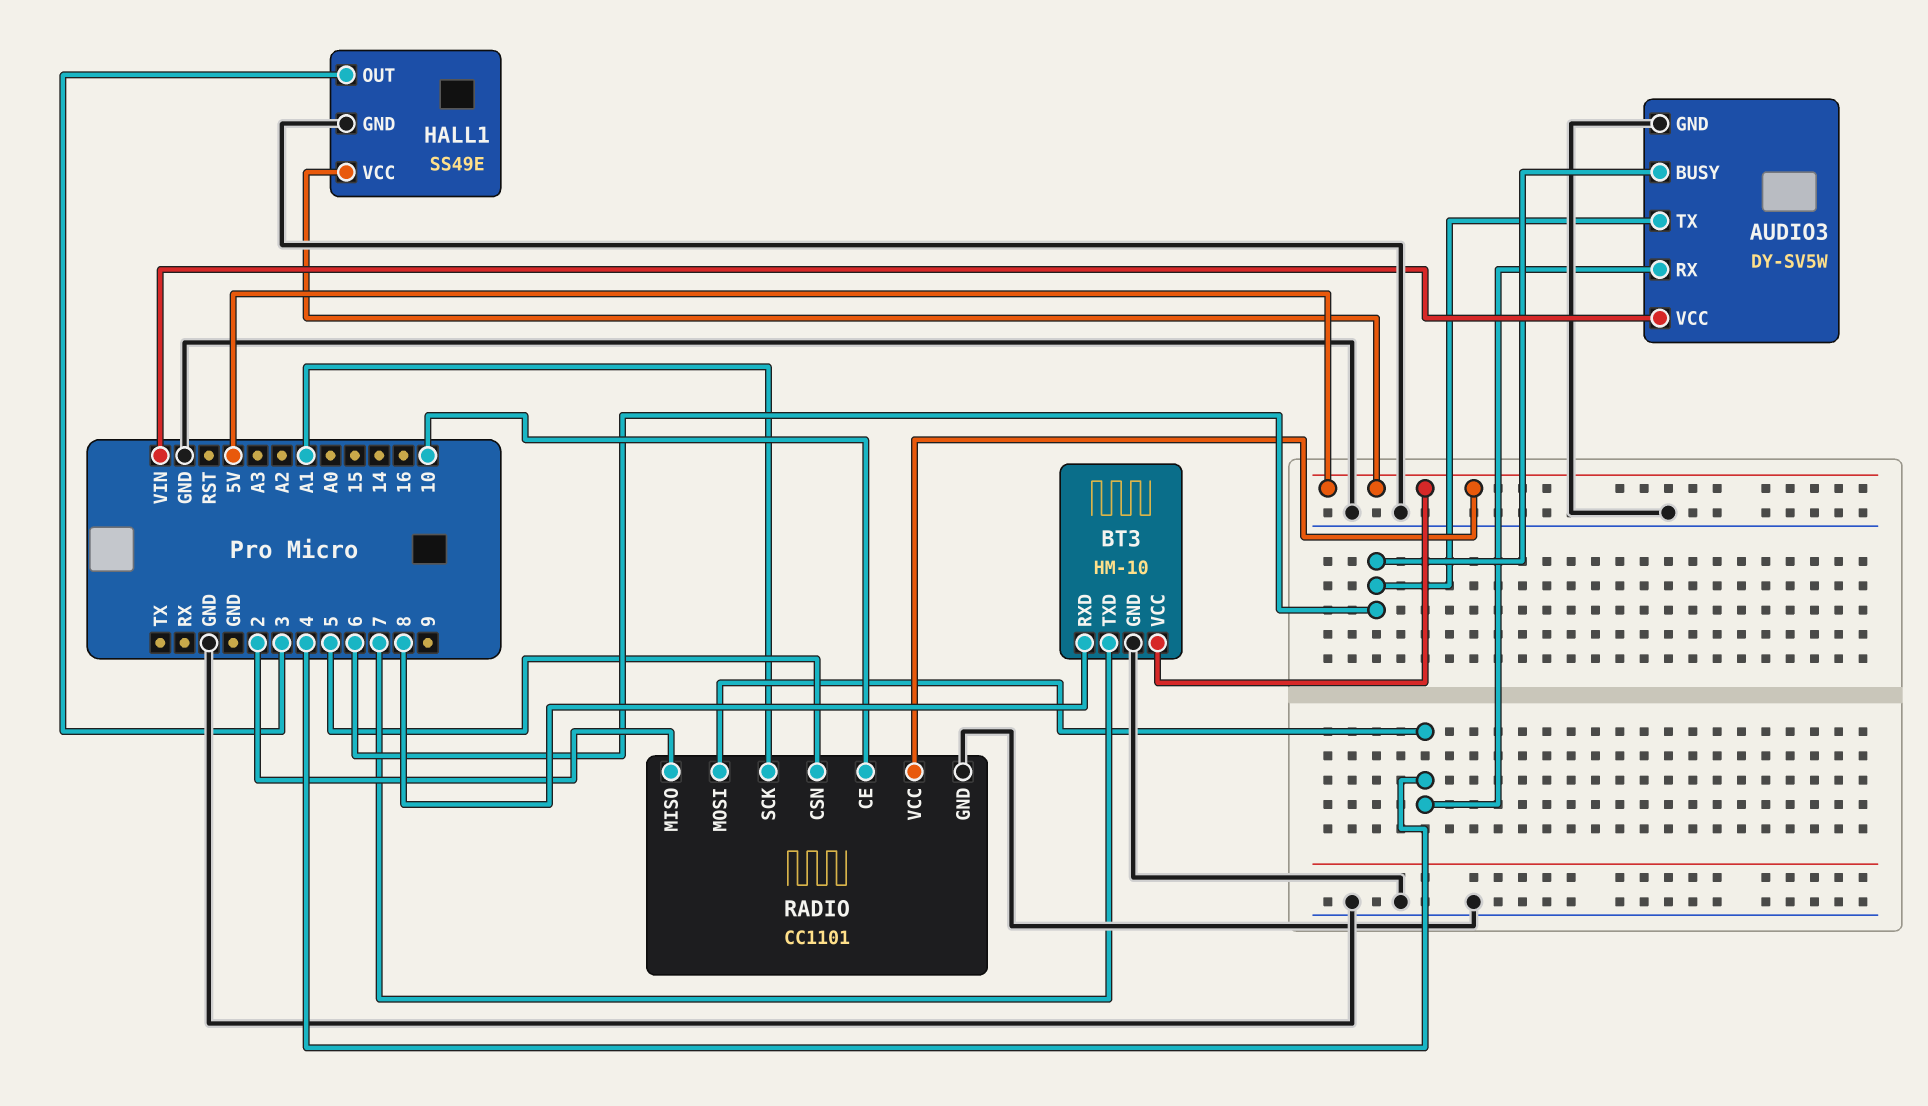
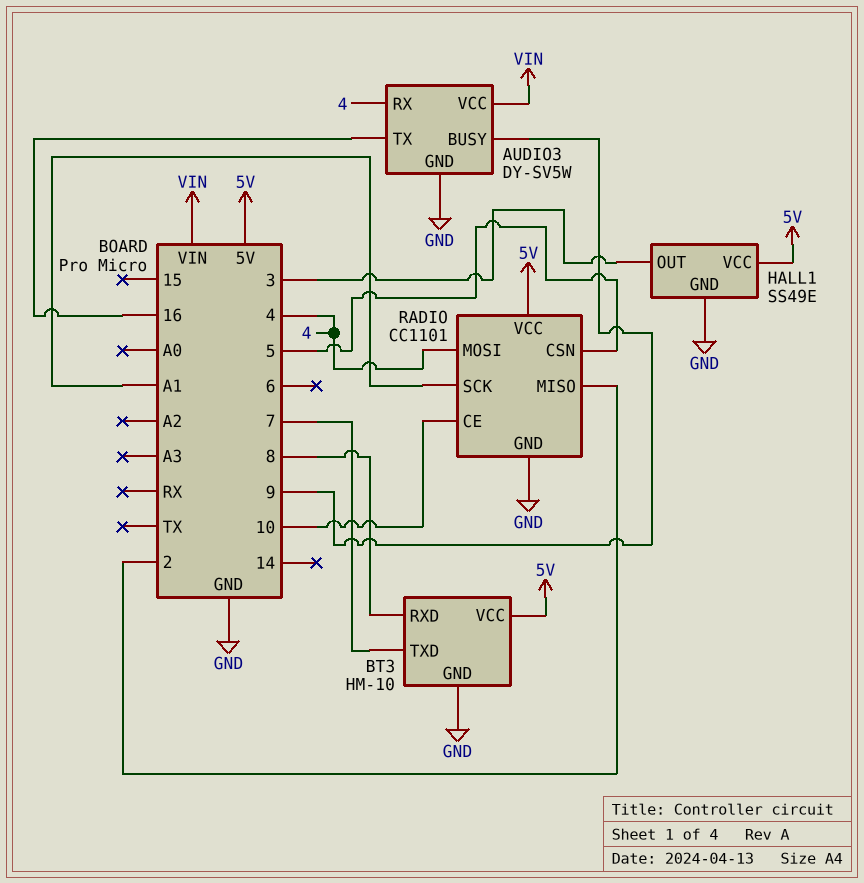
AUDIO3 pin BUSY: 6 -> 9
AUDIO3 pin TX: 6 -> 16

